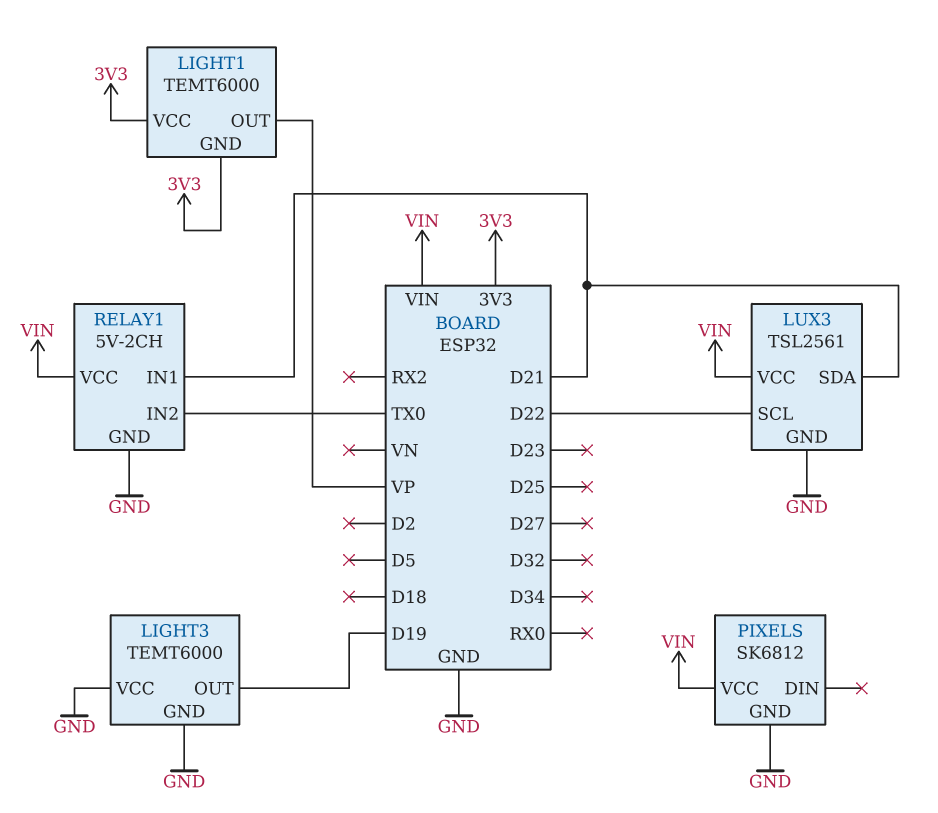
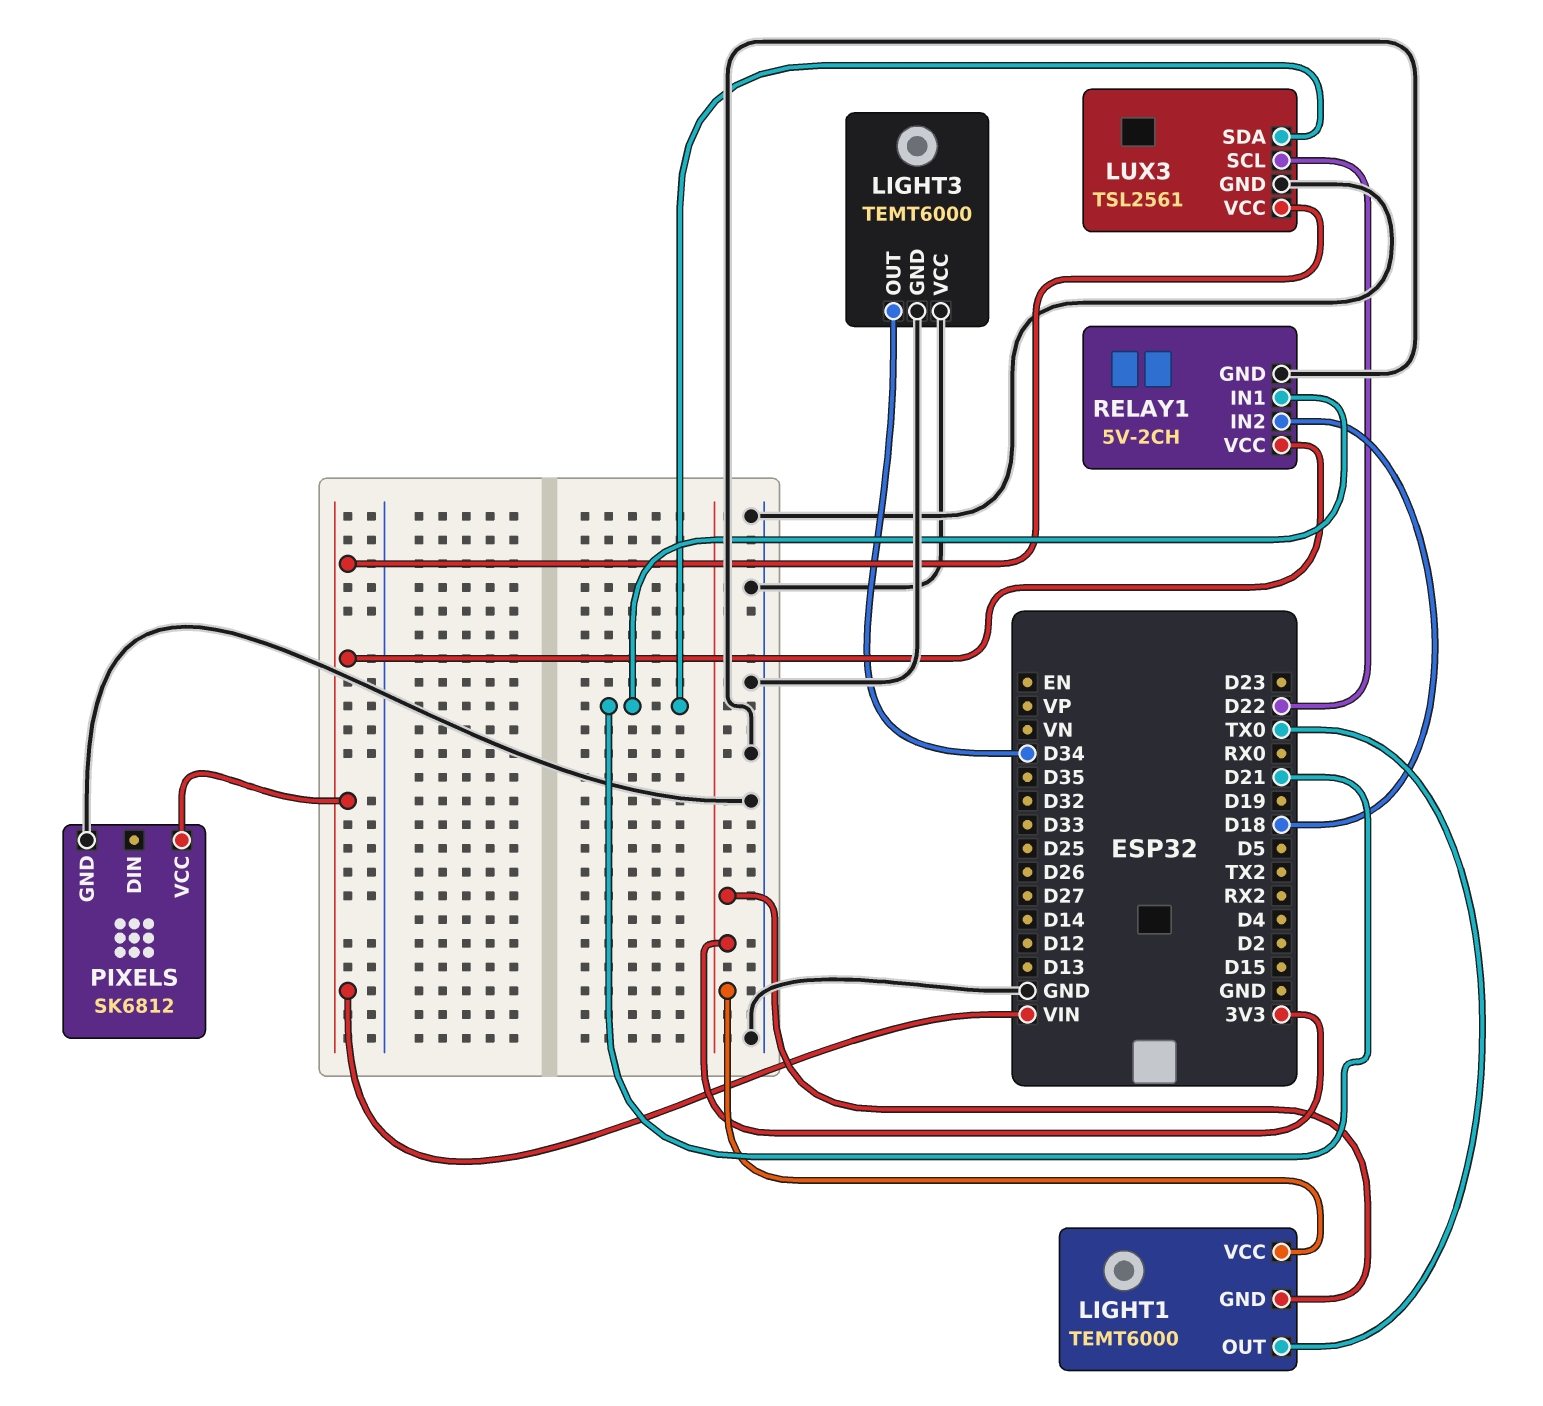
LIGHT1 pin OUT: VP -> TX0
LIGHT3 pin OUT: D19 -> D34
RELAY1 pin IN2: TX0 -> D18

